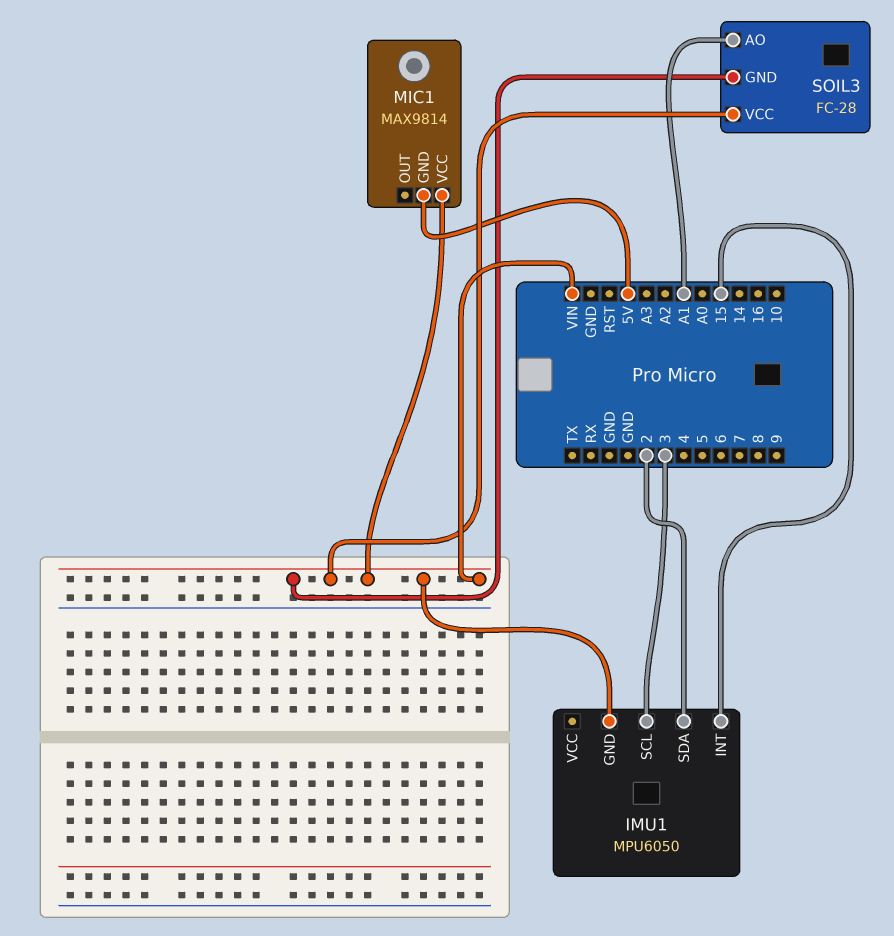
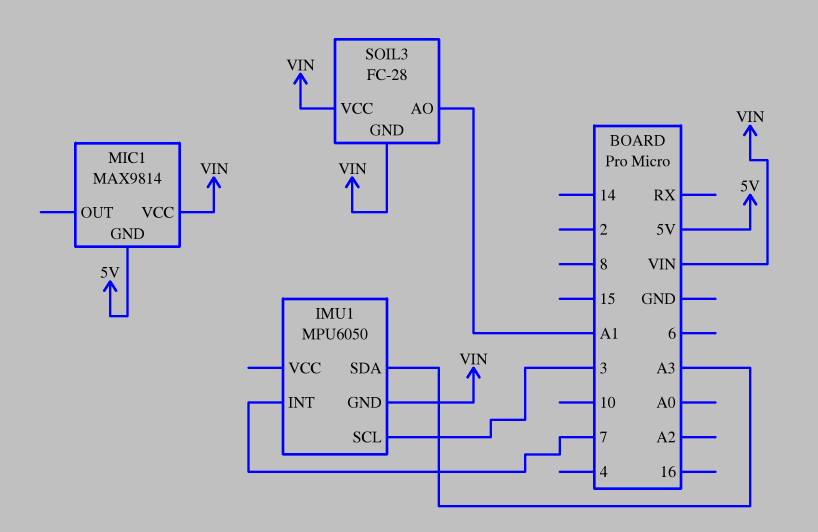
IMU1 pin INT: 15 -> 7
IMU1 pin SDA: 2 -> A3

